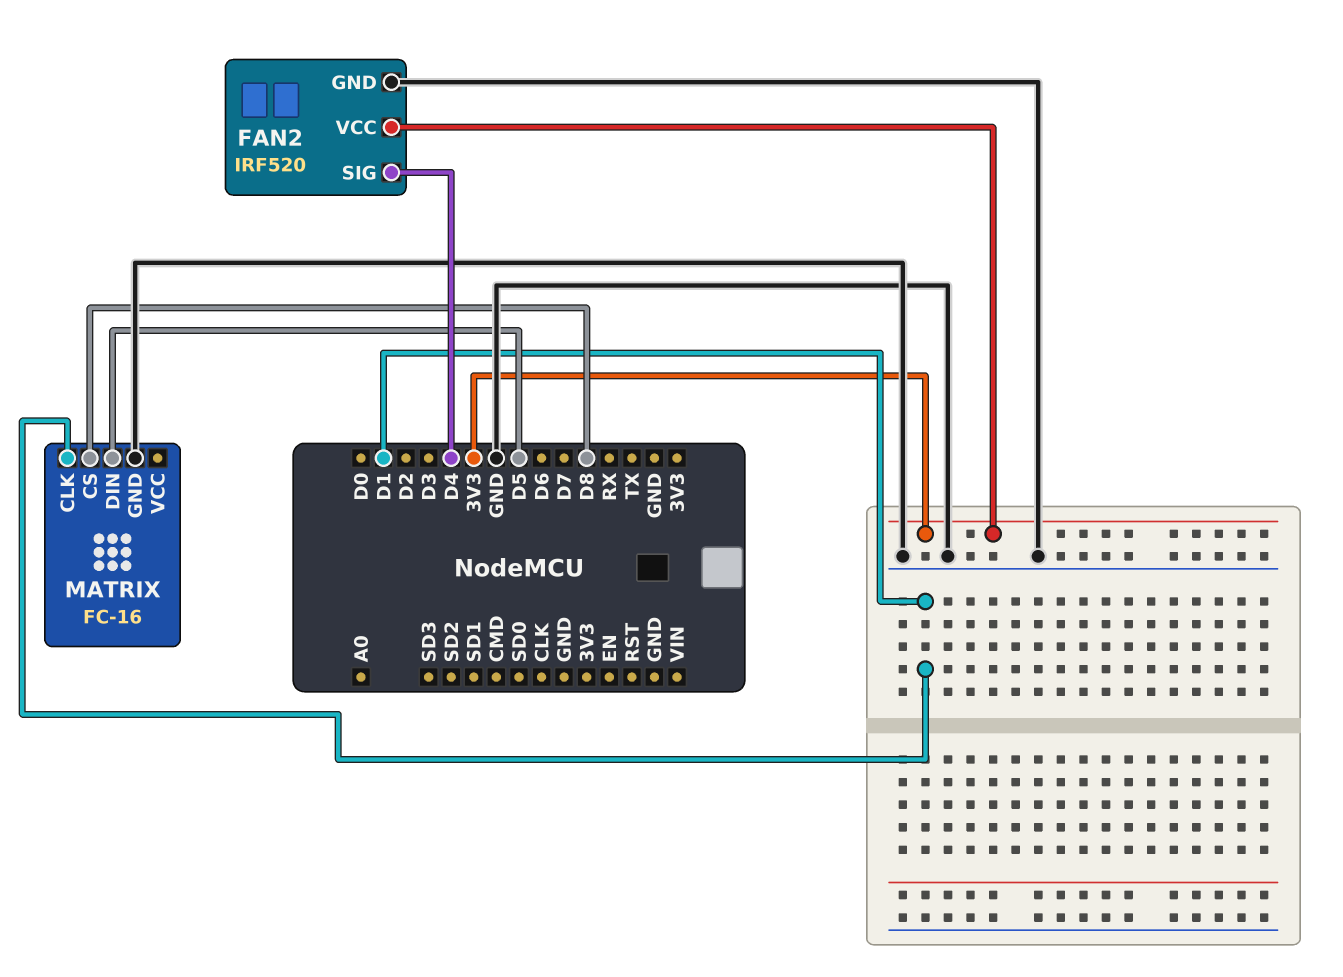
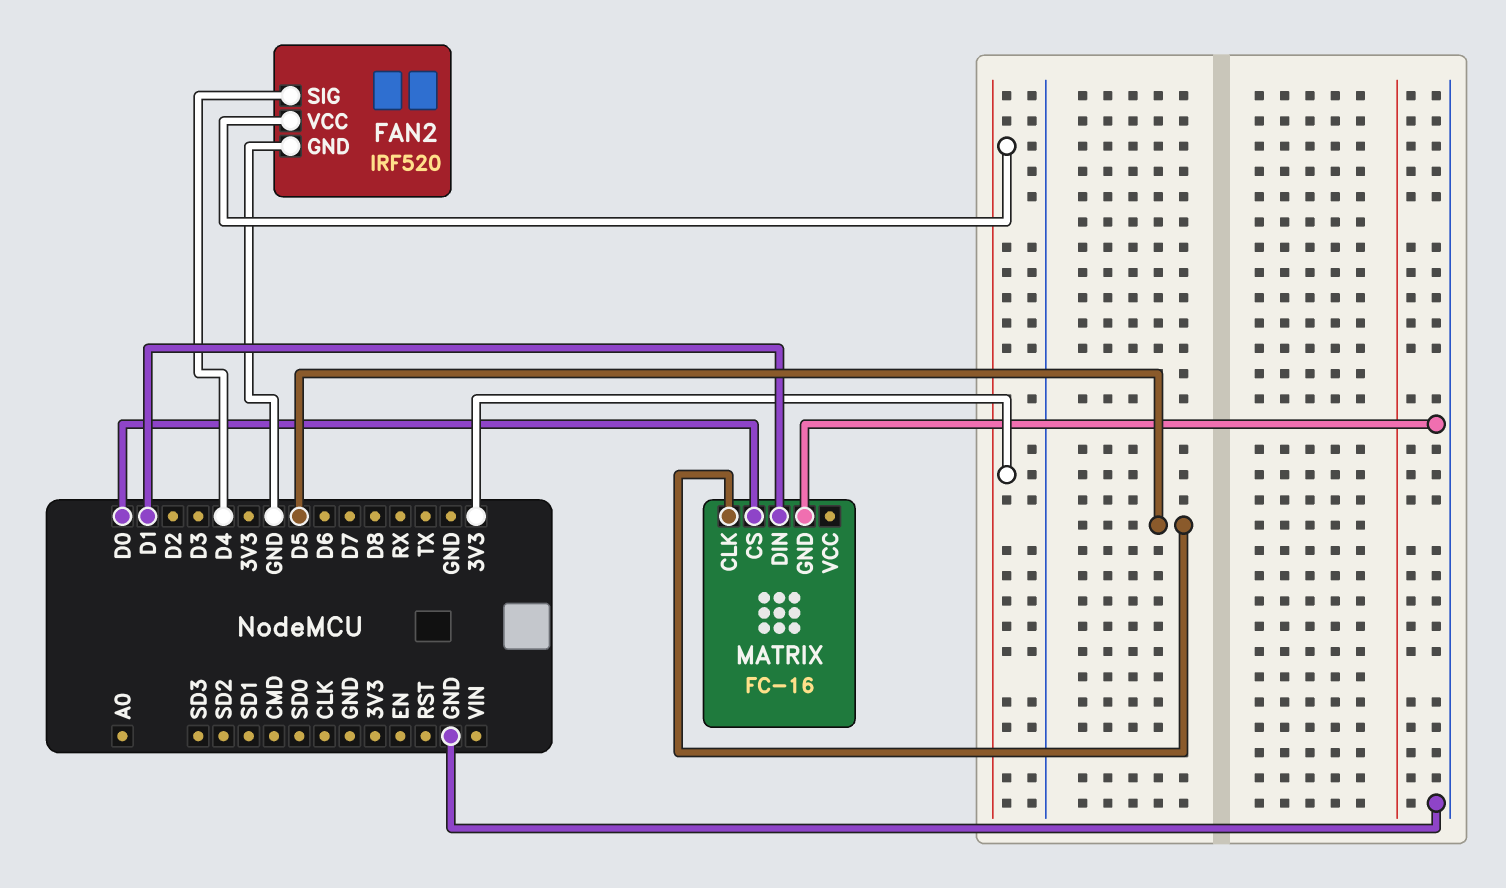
MATRIX pin CLK: D1 -> D5
MATRIX pin CS: D8 -> D0
MATRIX pin DIN: D5 -> D1

